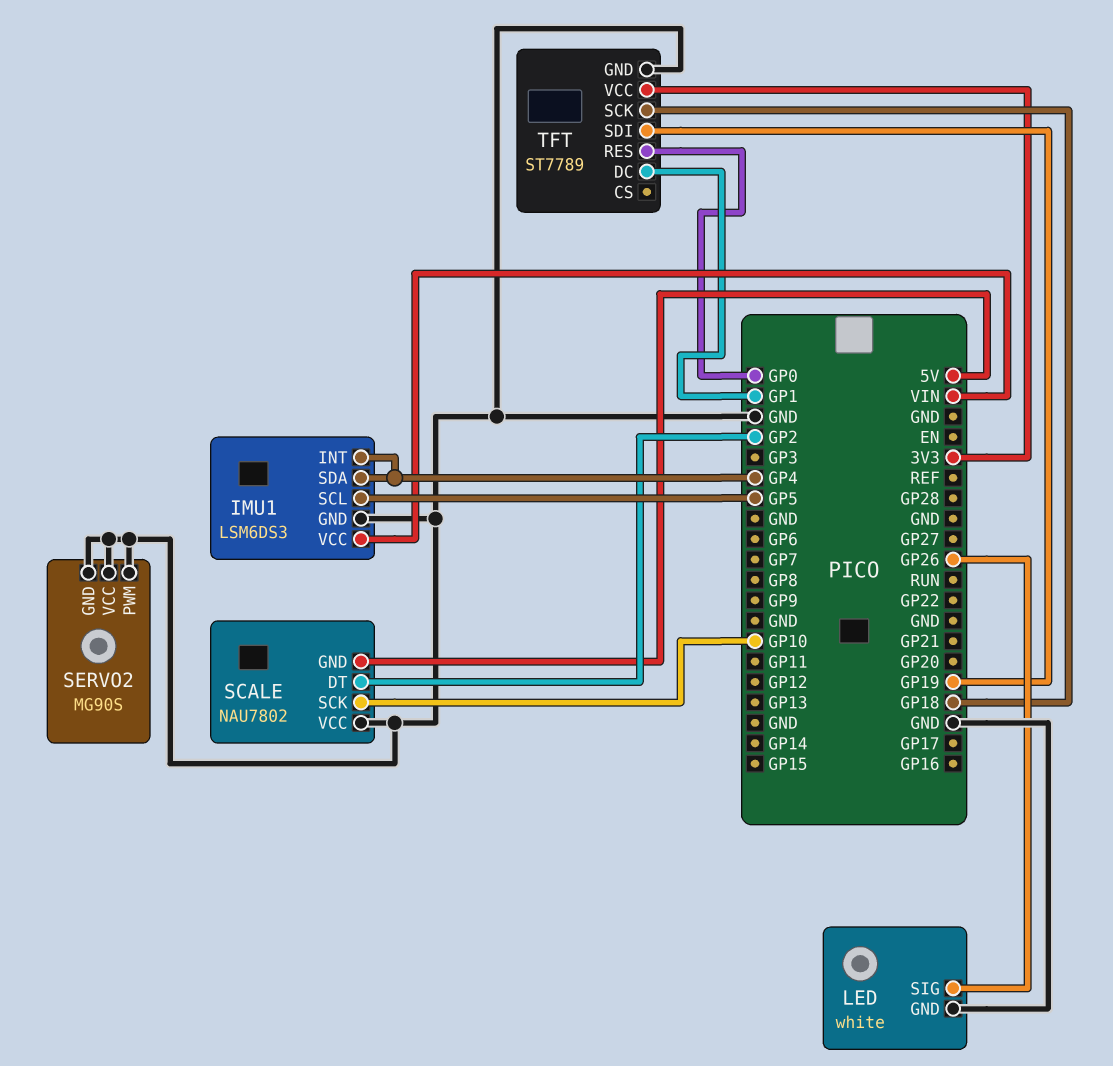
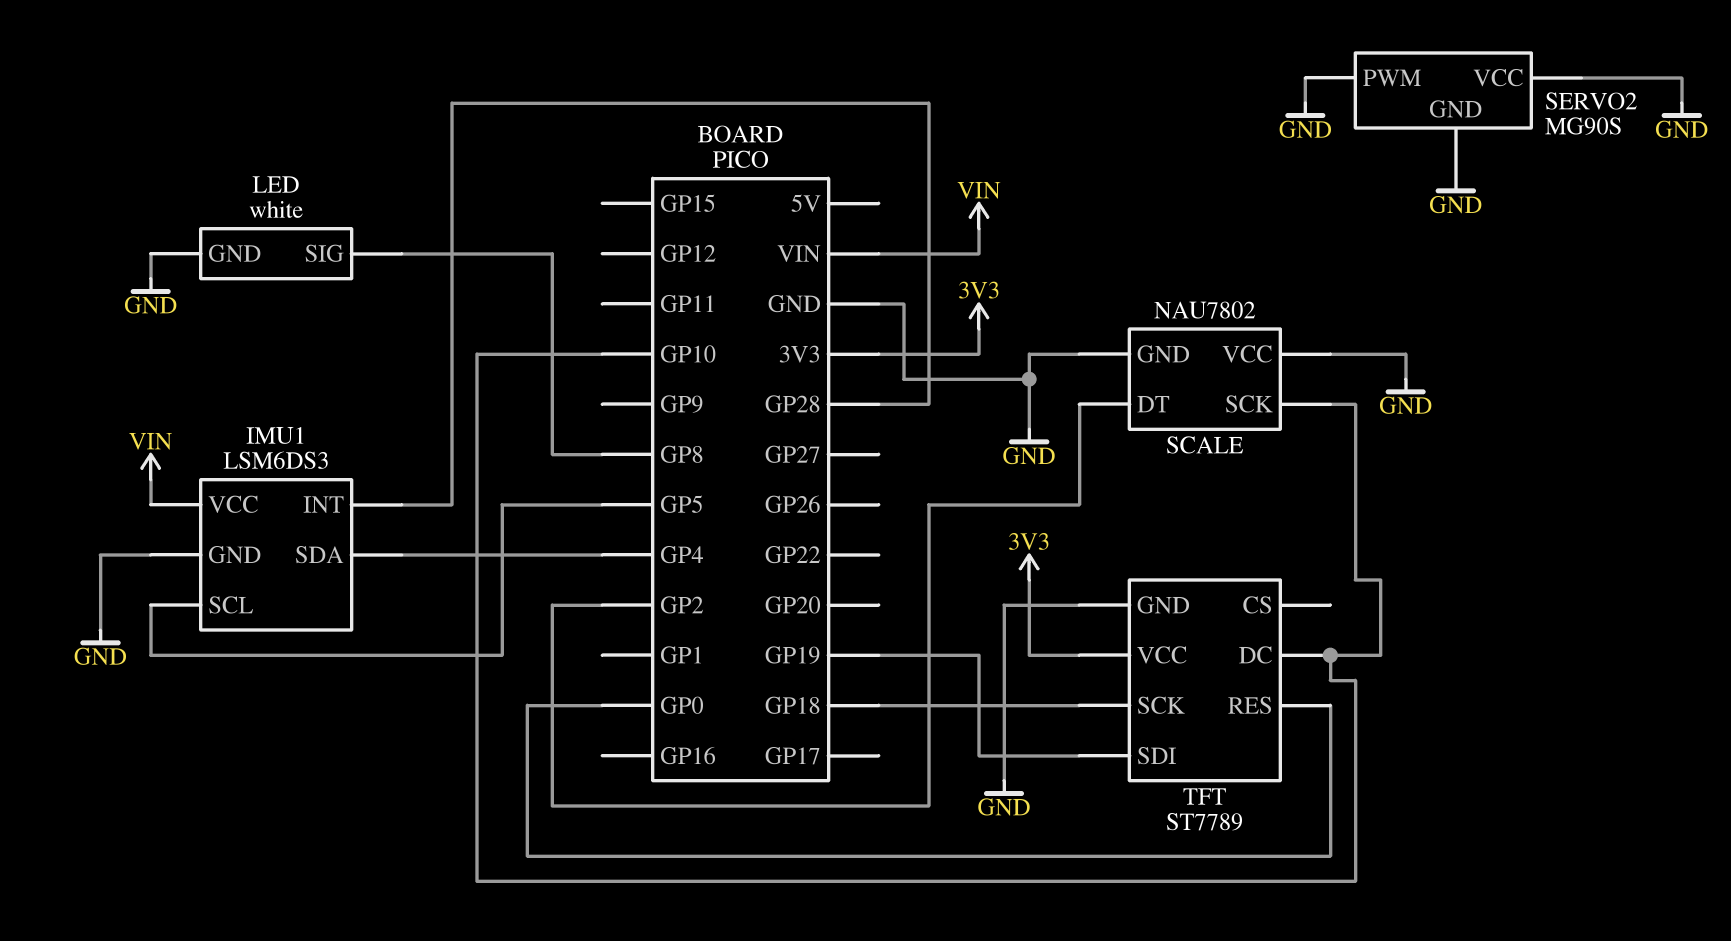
IMU1 pin INT: GP4 -> GP28
LED pin SIG: GP26 -> GP8
SCALE pin GND: 5V -> GND
TFT pin DC: GP1 -> GP10

